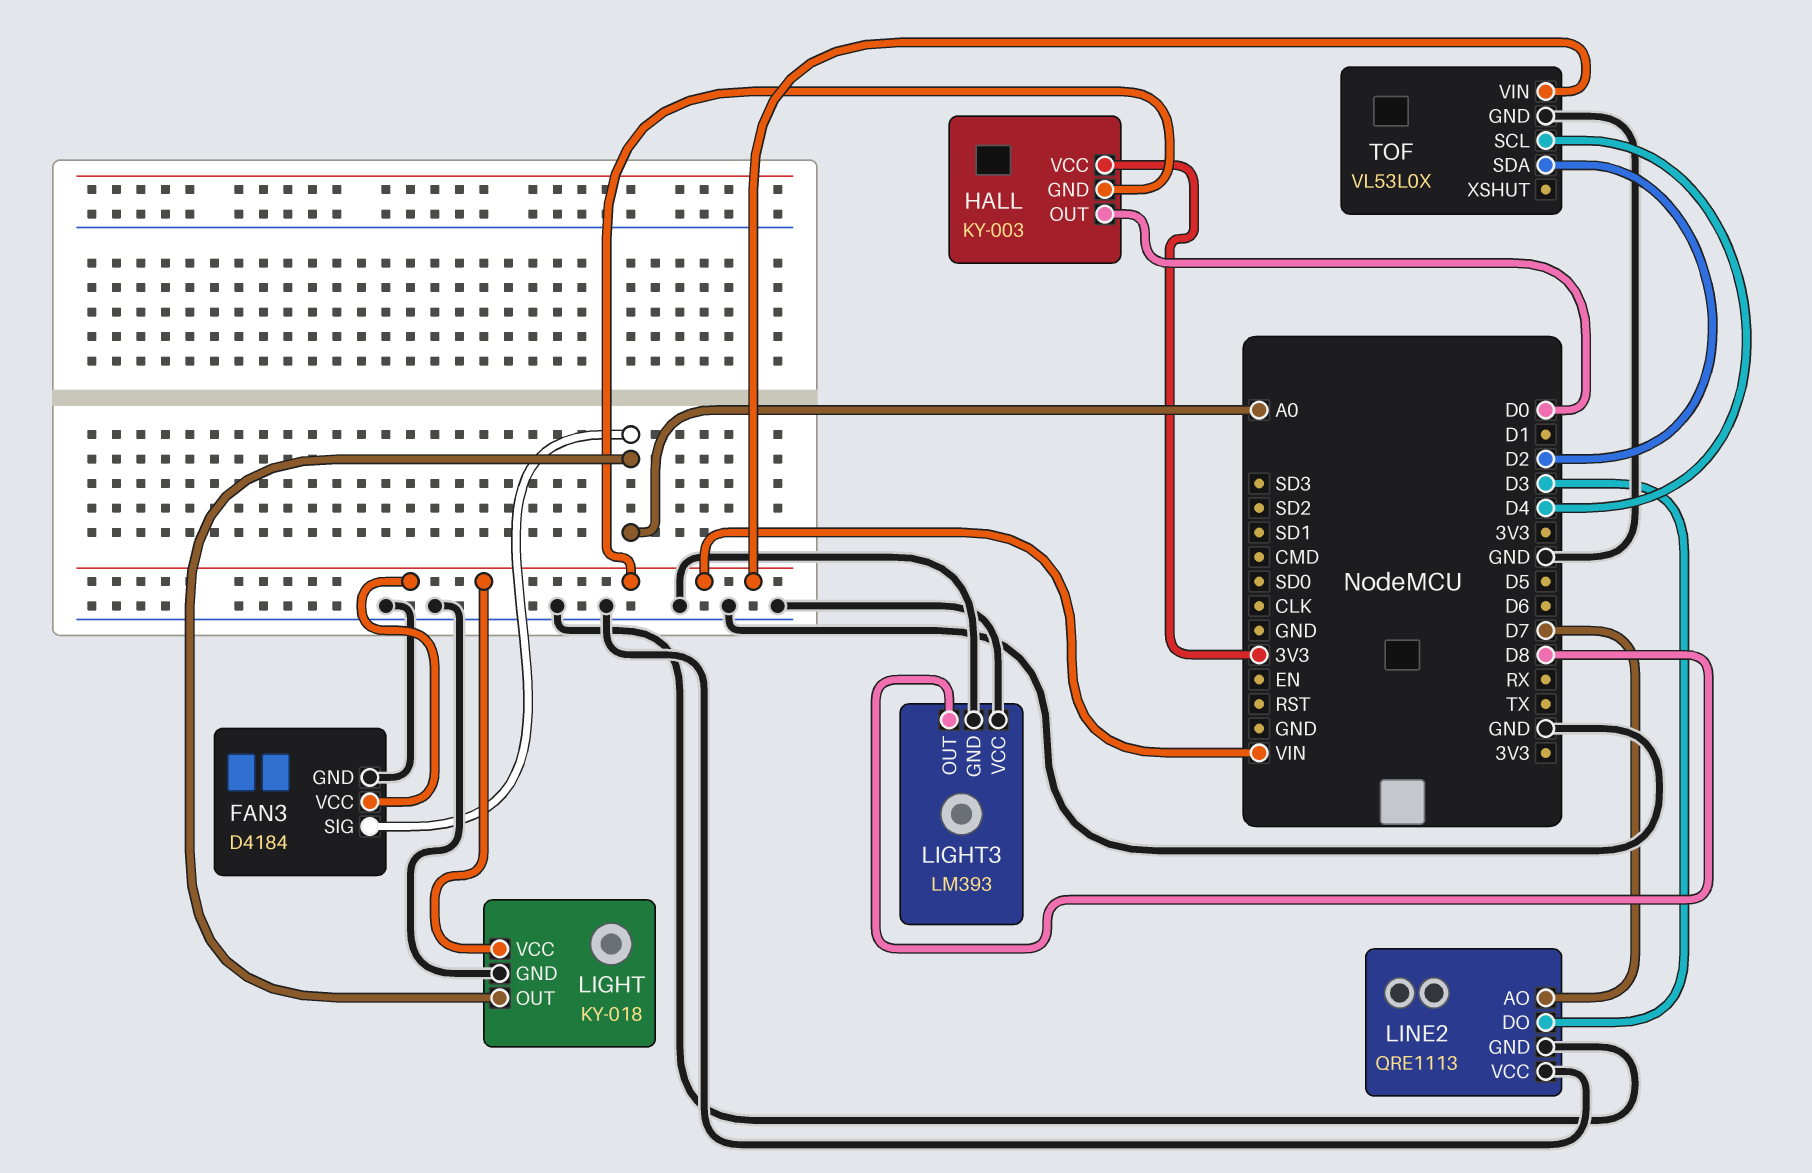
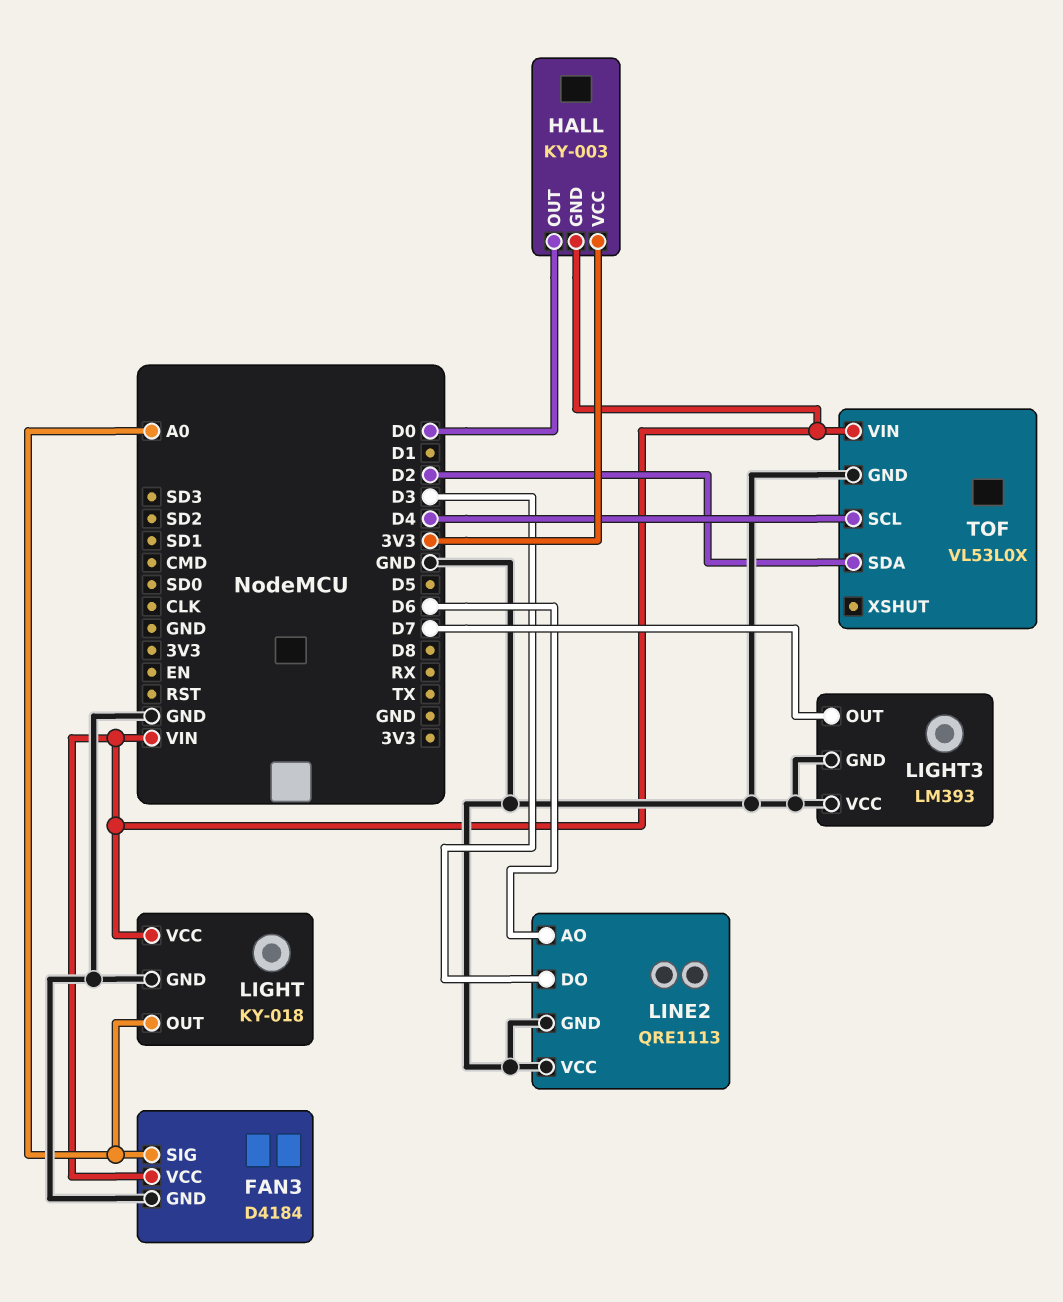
LIGHT3 pin OUT: D8 -> D7
LINE2 pin AO: D7 -> D6

